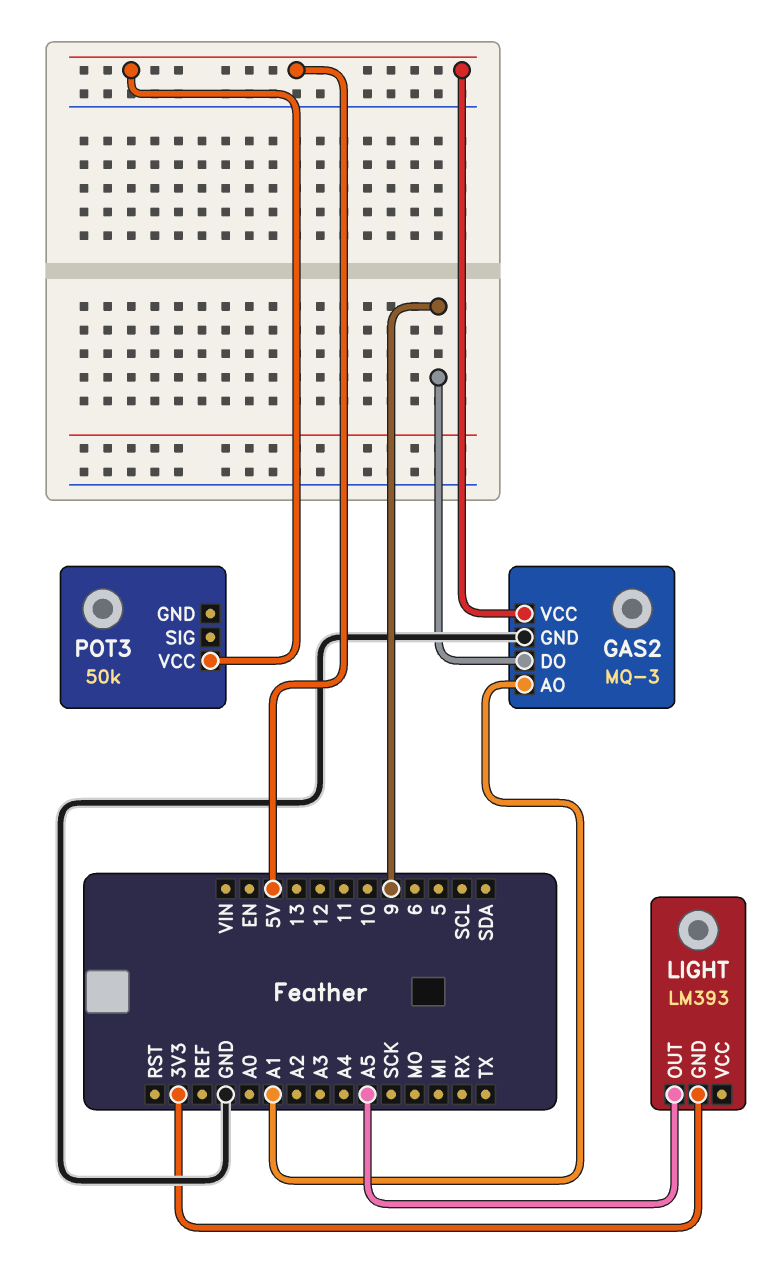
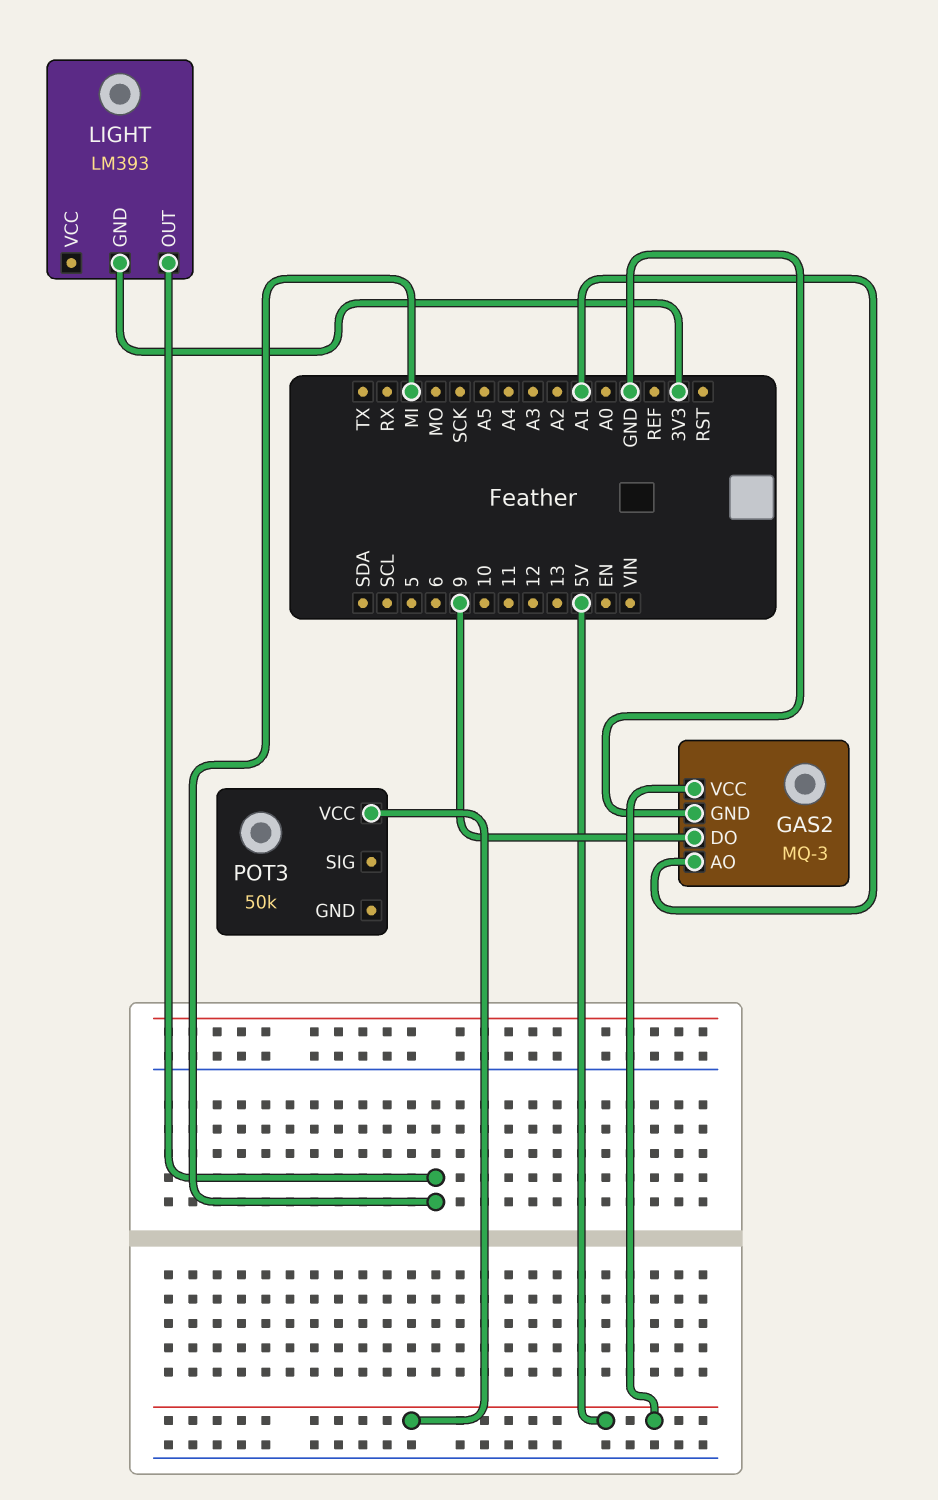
LIGHT pin OUT: A5 -> MI

